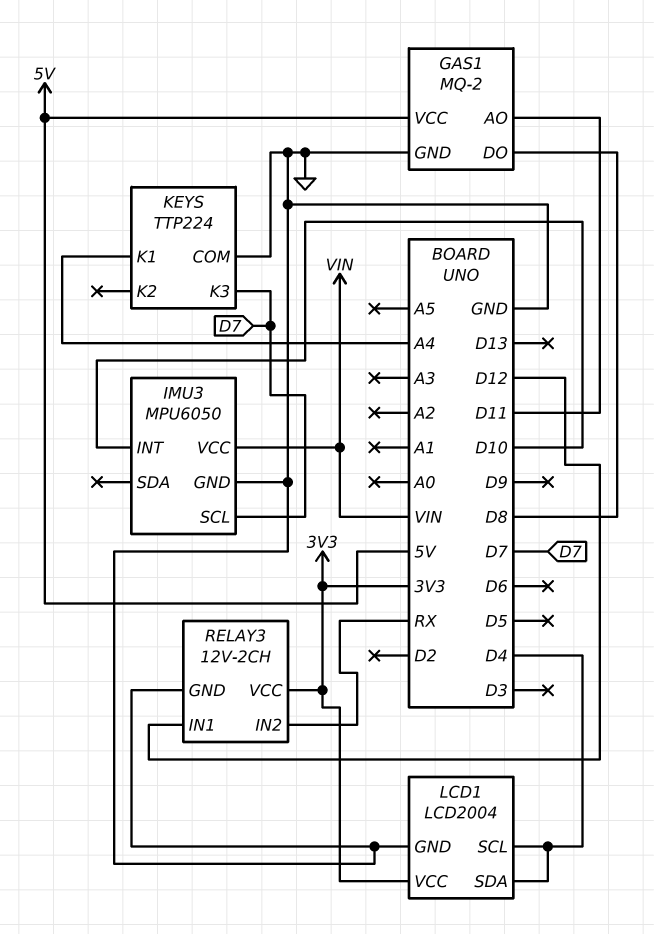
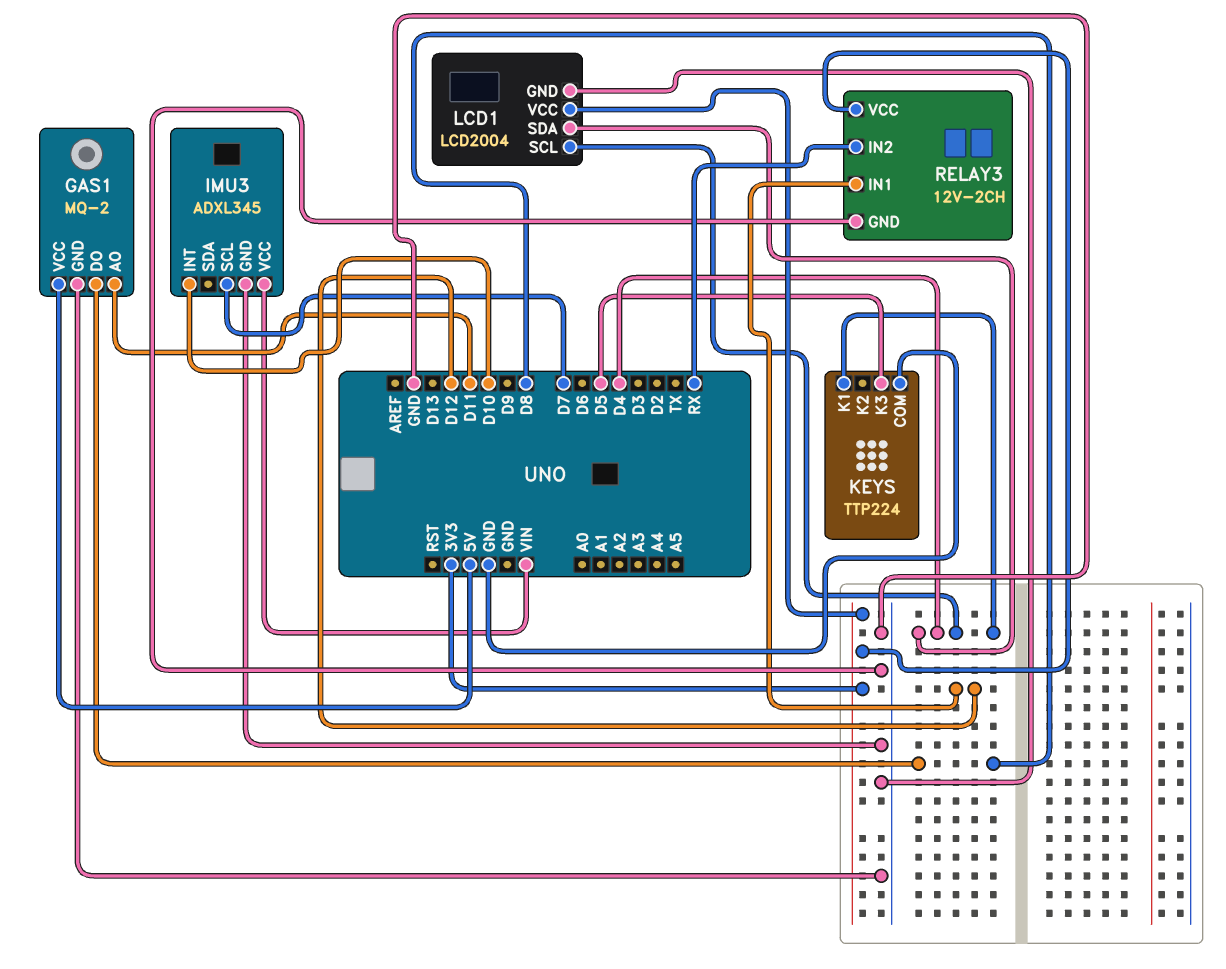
IMU3: MPU6050 -> ADXL345
KEYS pin K1: A4 -> D4
KEYS pin K3: D7 -> D5

